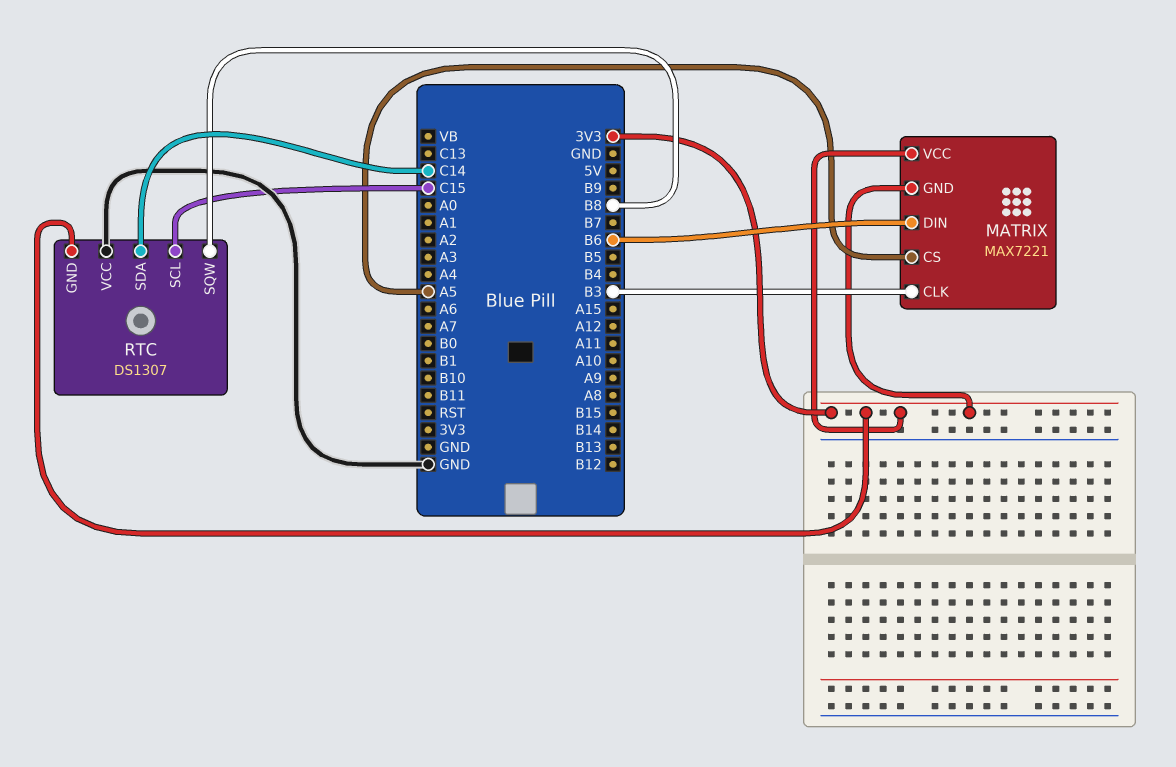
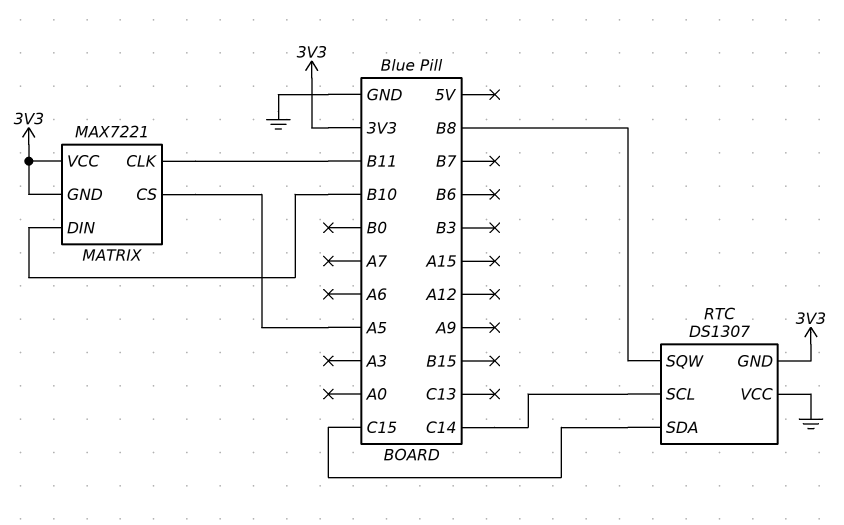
MATRIX pin CLK: B3 -> B11
MATRIX pin DIN: B6 -> B10
RTC pin SCL: C15 -> C14
RTC pin SDA: C14 -> C15

